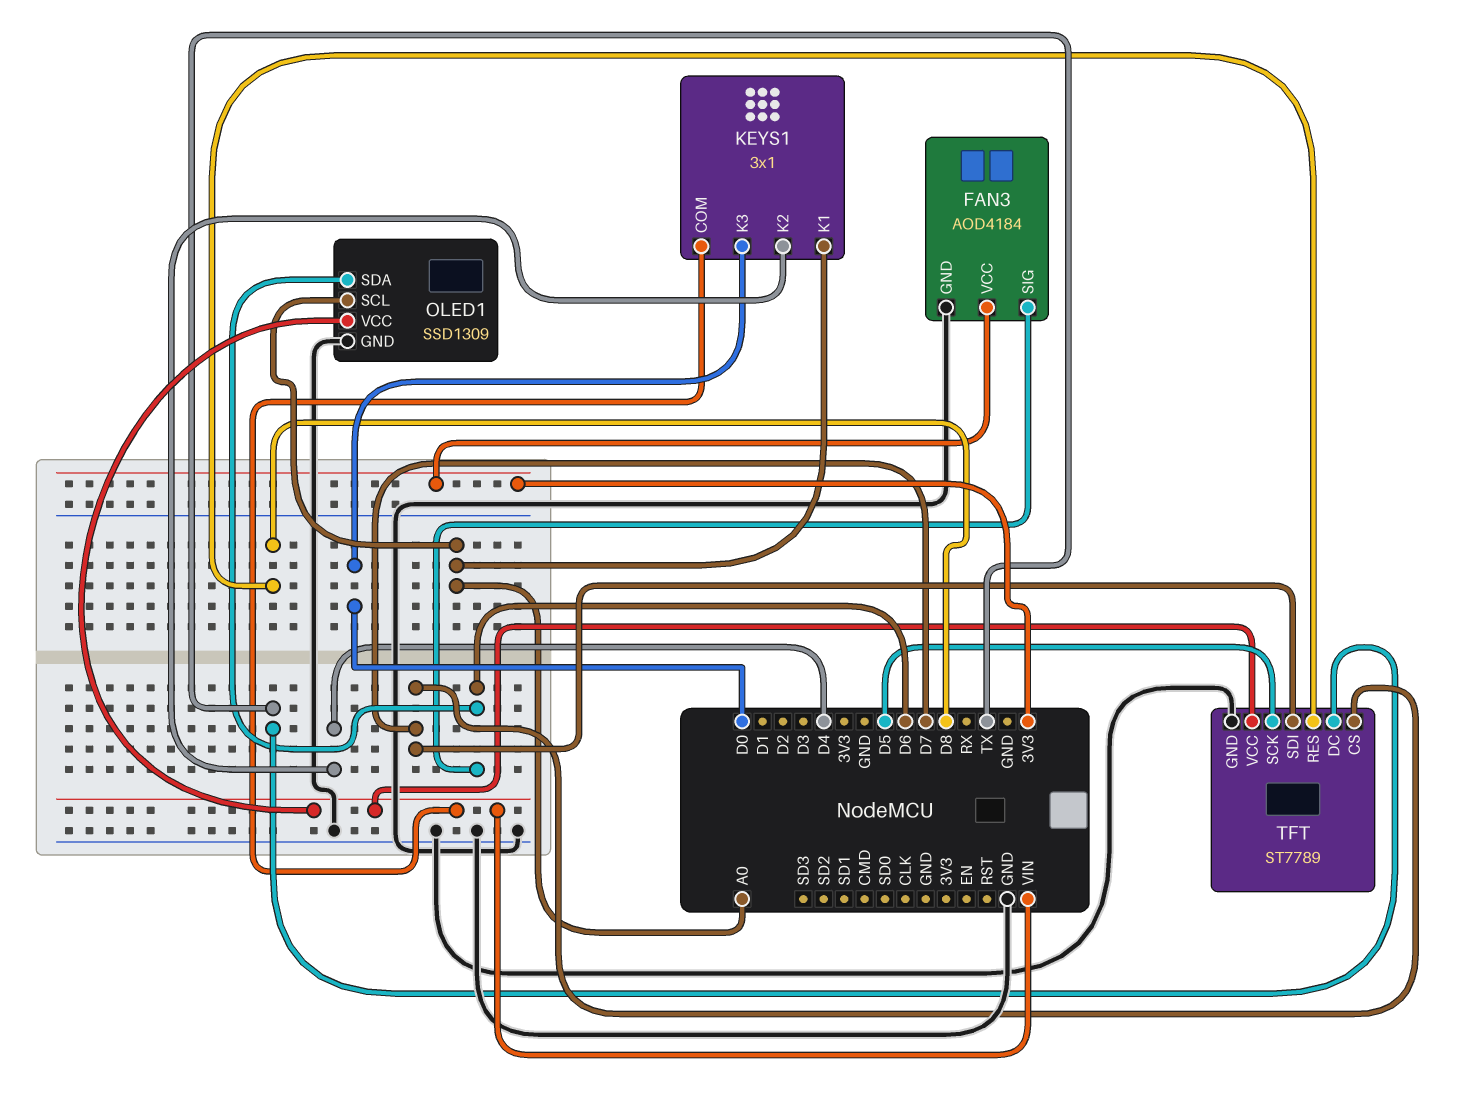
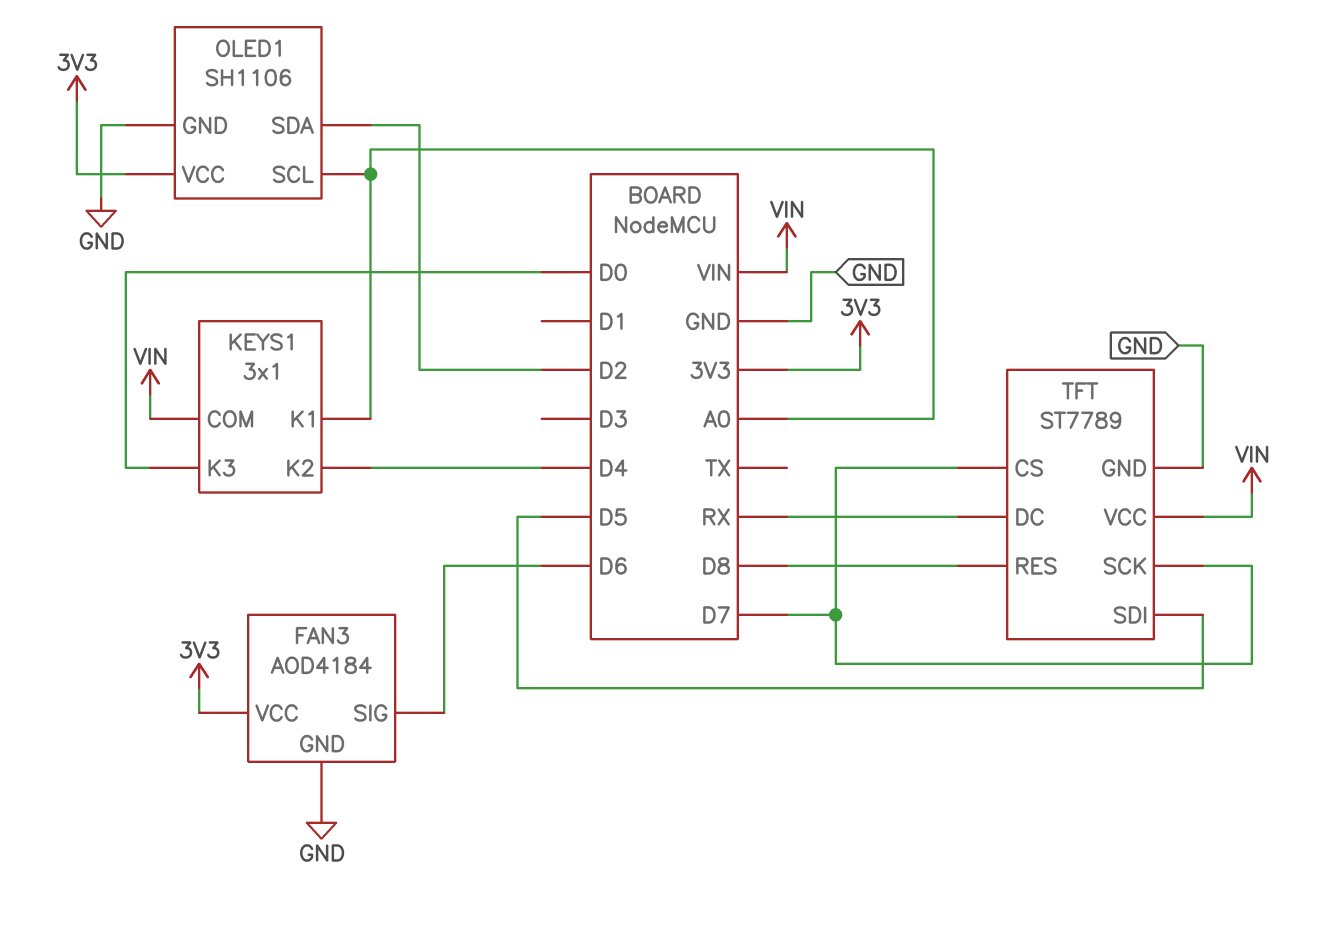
OLED1: SSD1309 -> SH1106
OLED1 pin SDA: D6 -> D2
OLED1 pin VCC: VIN -> 3V3
TFT pin DC: TX -> RX
TFT pin SCK: D5 -> D7
TFT pin SDI: D7 -> D5

